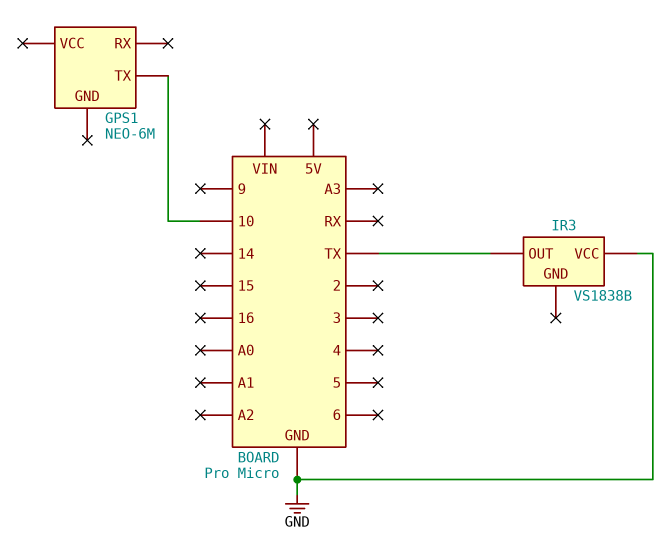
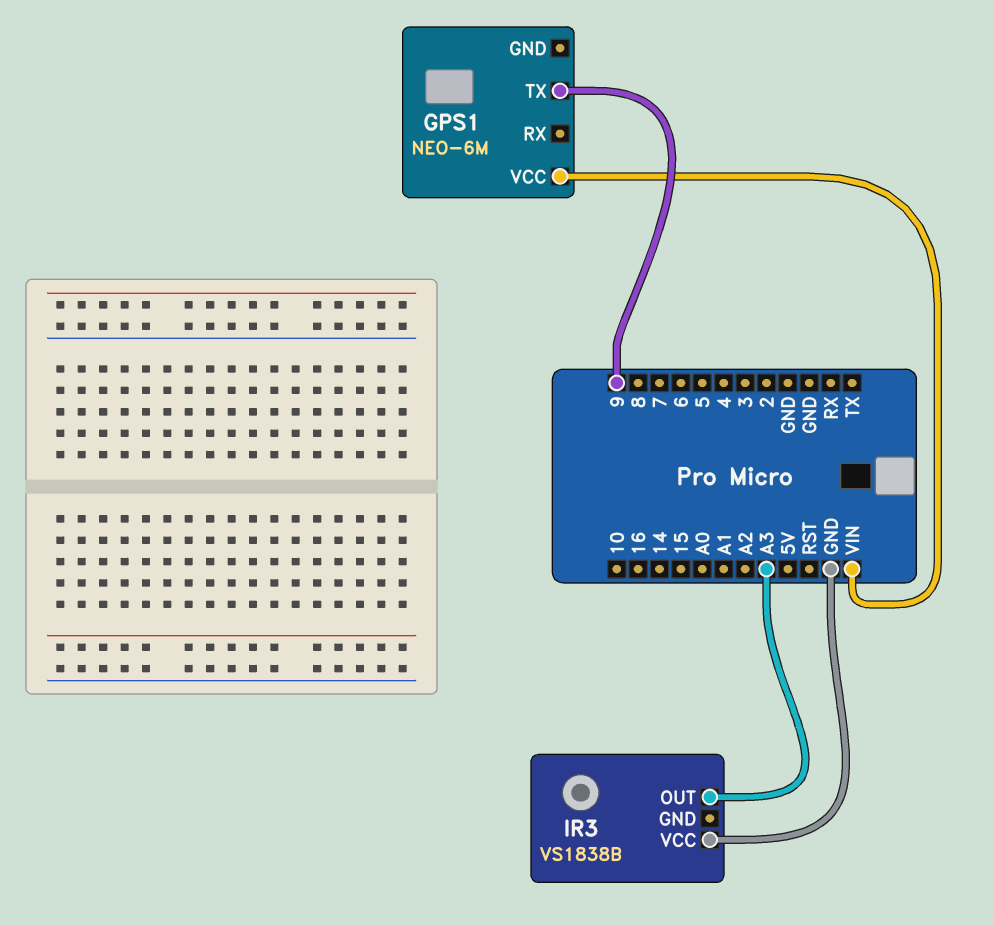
GPS1 pin TX: 10 -> 9
GPS1 pin VCC: none -> VIN
IR3 pin OUT: TX -> A3

